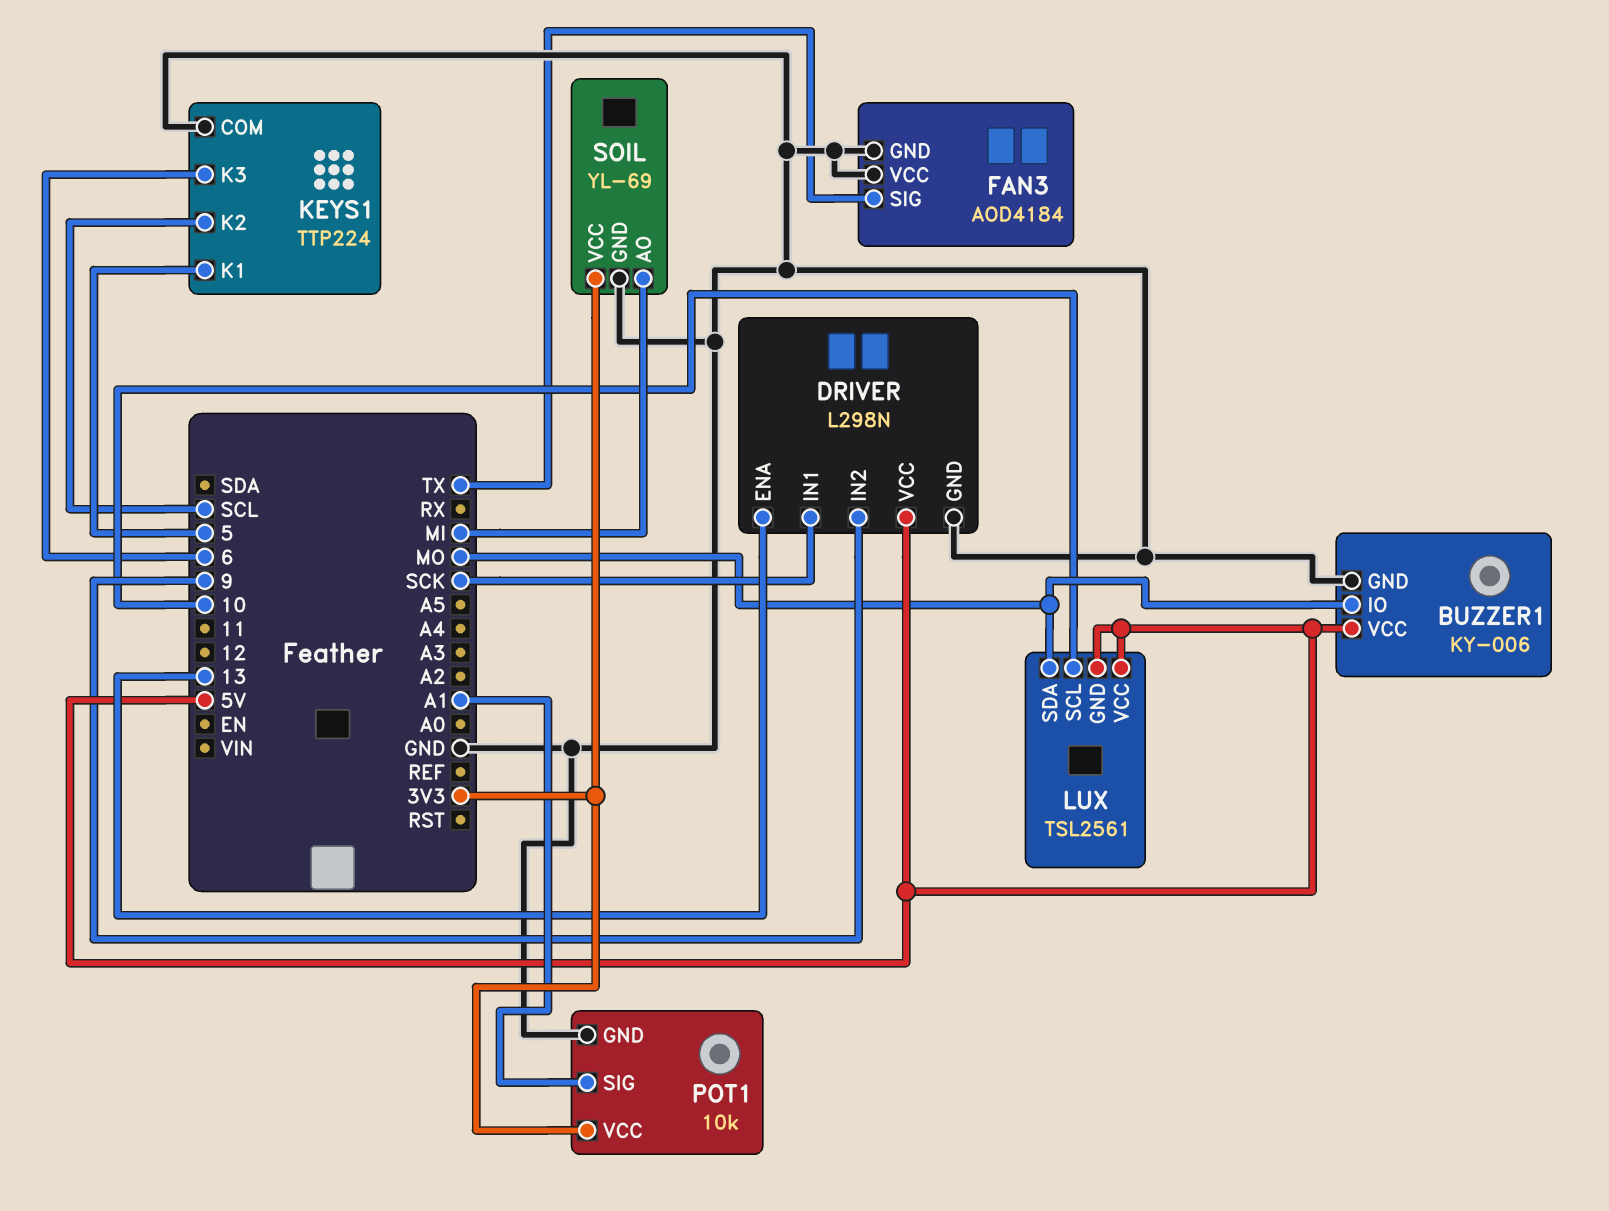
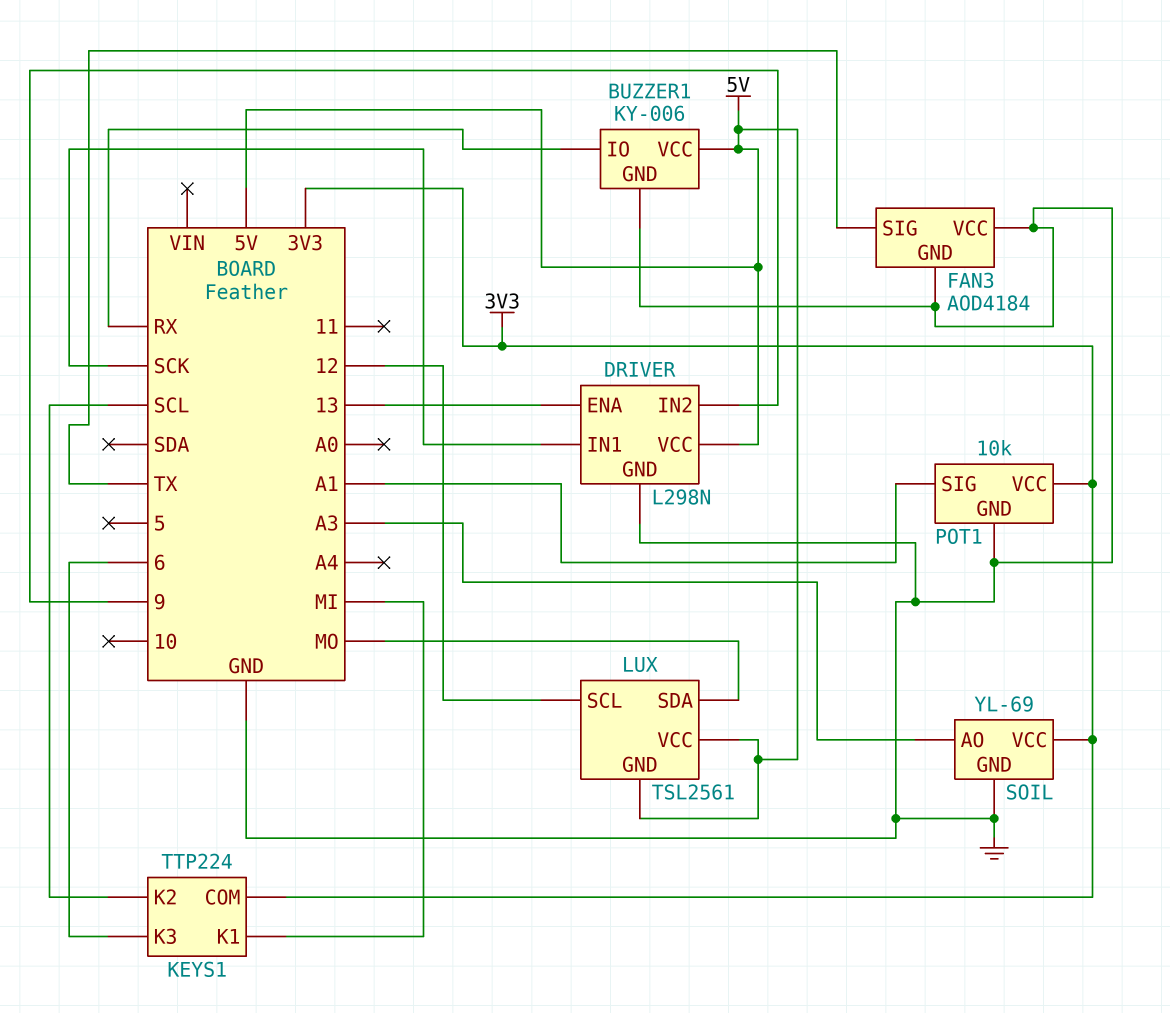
BUZZER1 pin IO: MO -> RX
KEYS1 pin COM: GND -> 3V3
KEYS1 pin K1: 5 -> MI
LUX pin SCL: 10 -> 12
SOIL pin AO: MI -> A3

